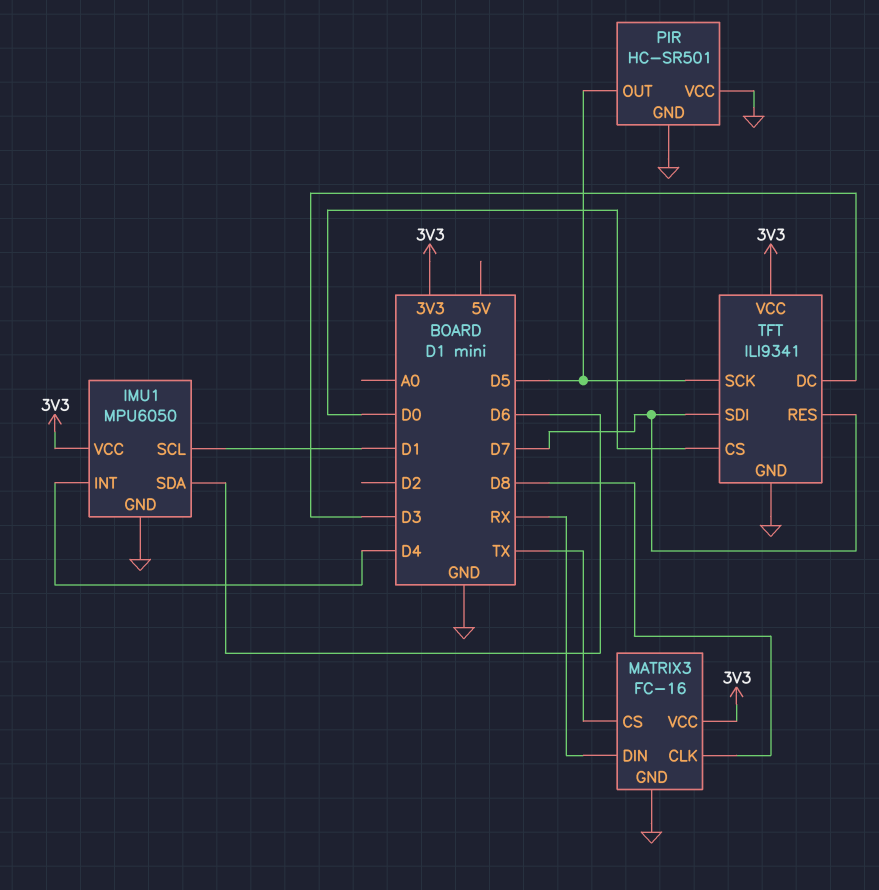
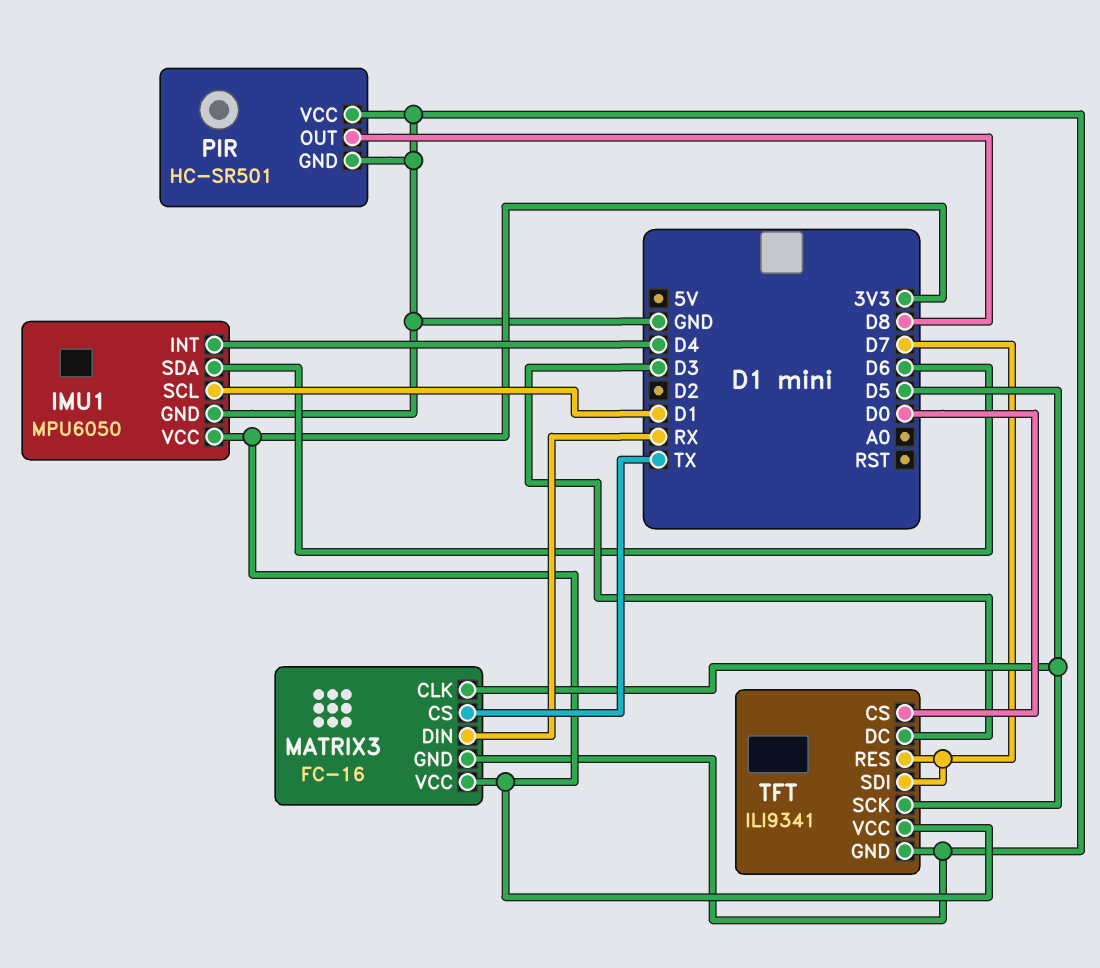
MATRIX3 pin CLK: D8 -> D5
PIR pin OUT: D5 -> D8

